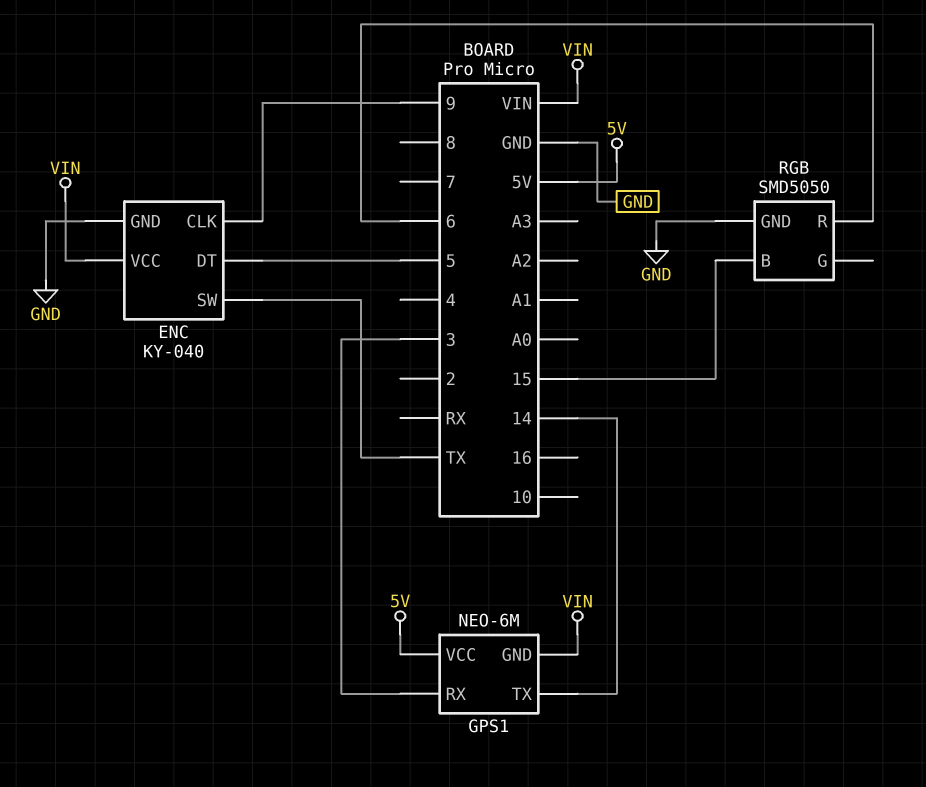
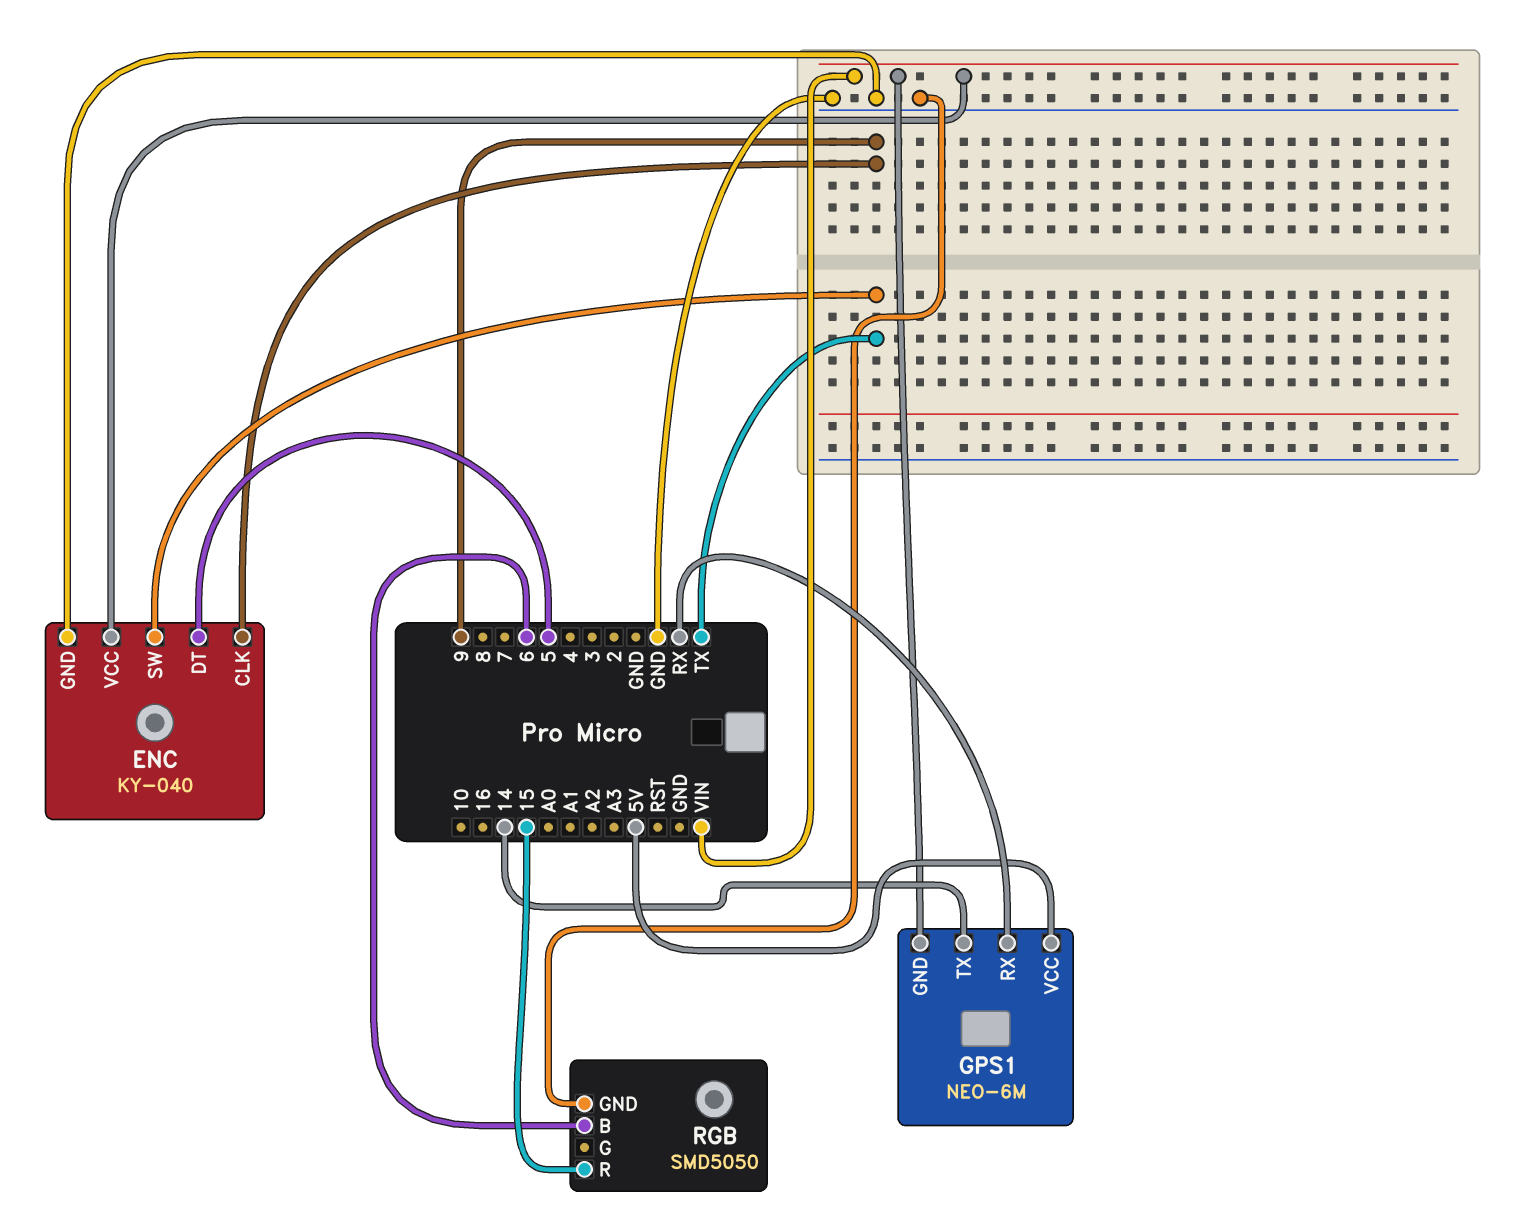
GPS1 pin RX: 3 -> RX
RGB pin B: 15 -> 6
RGB pin R: 6 -> 15

